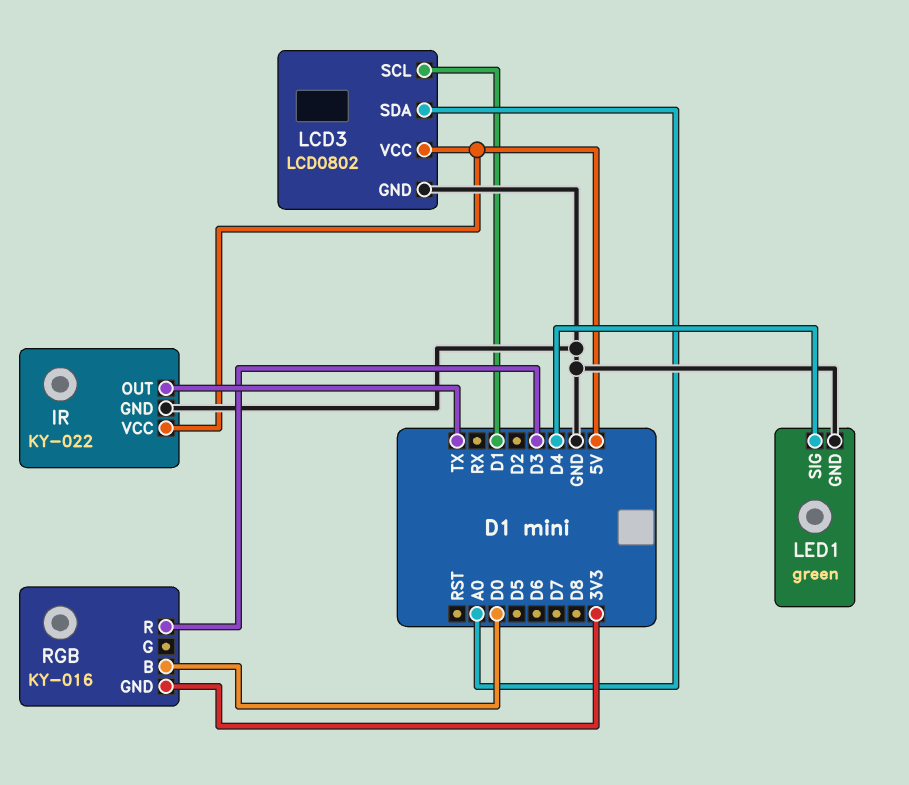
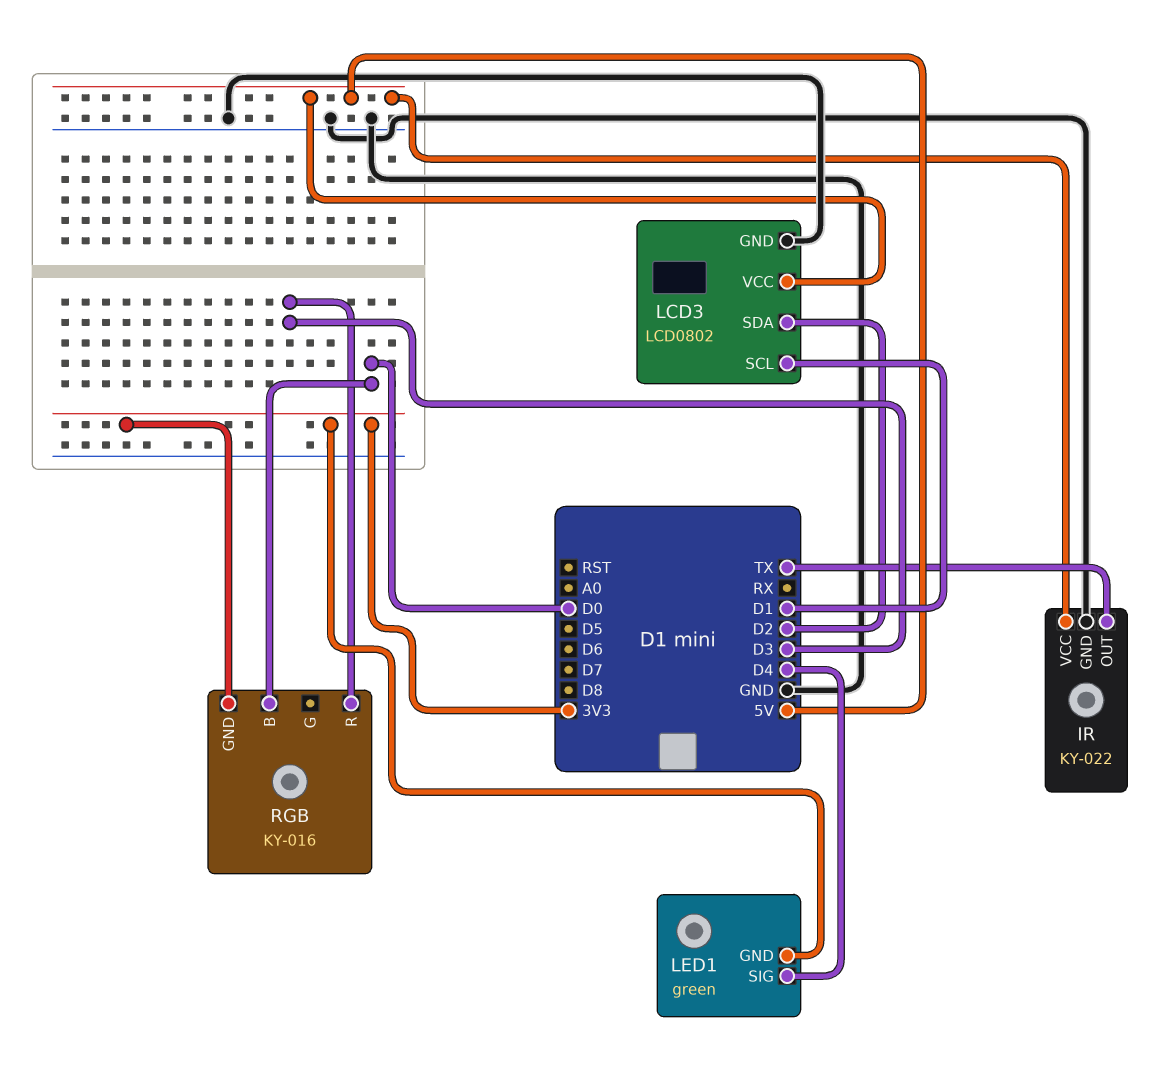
LCD3 pin SDA: A0 -> D2
LED1 pin GND: GND -> 3V3

